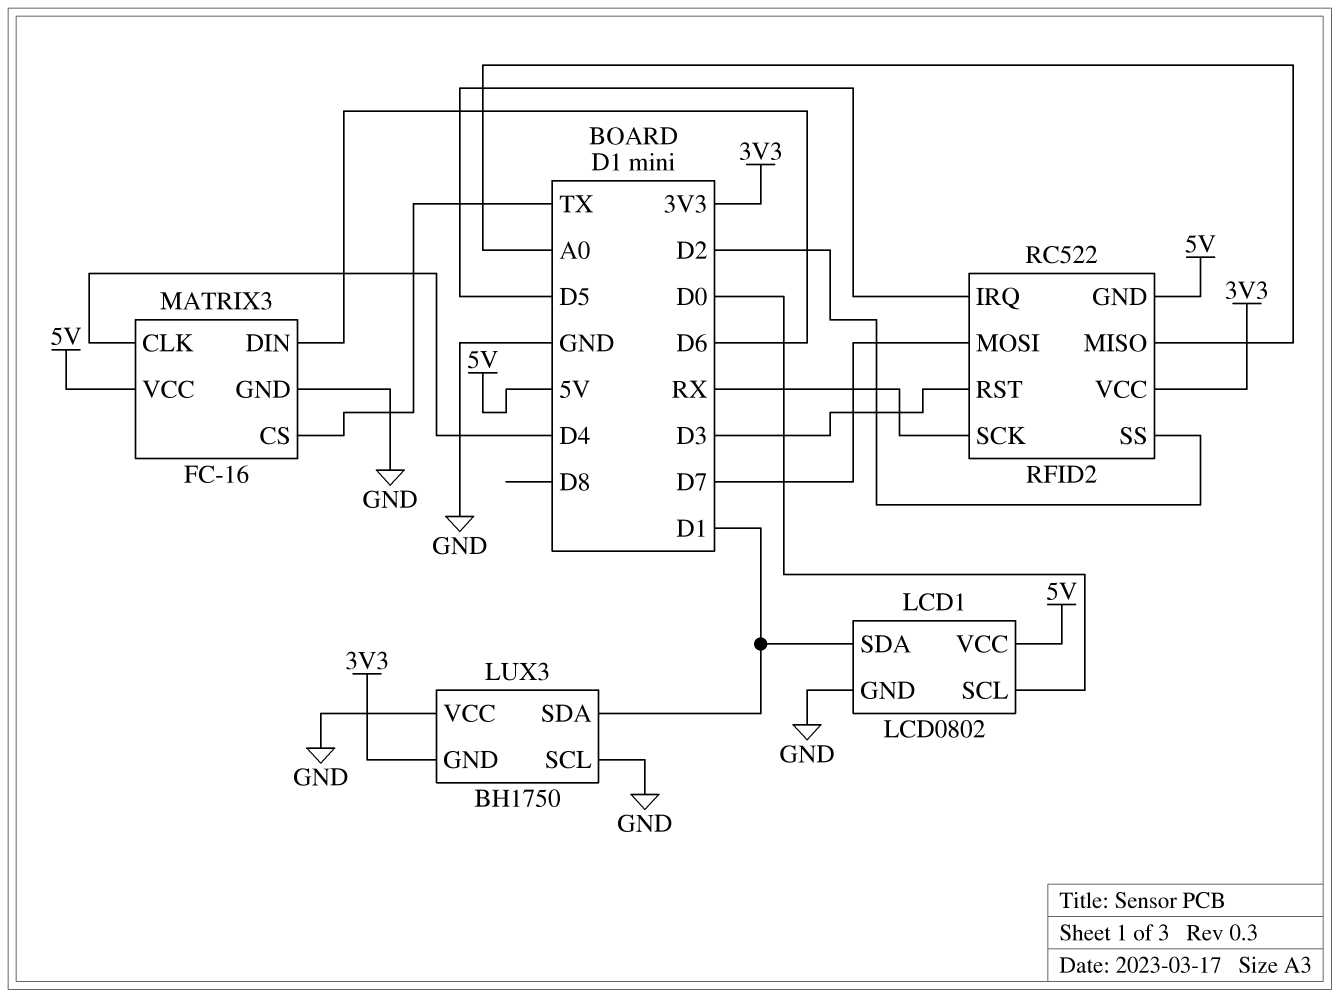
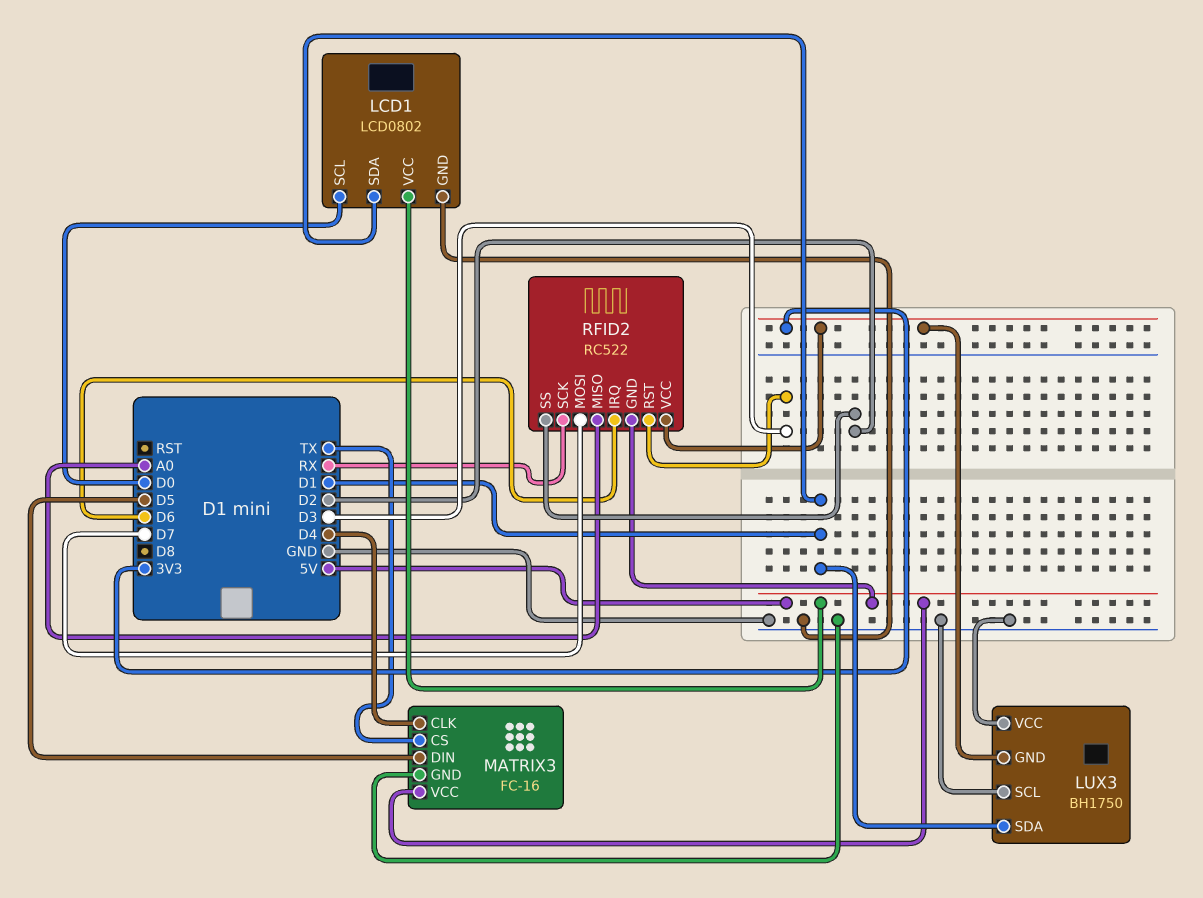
MATRIX3 pin DIN: D6 -> D5
RFID2 pin IRQ: D5 -> D6

